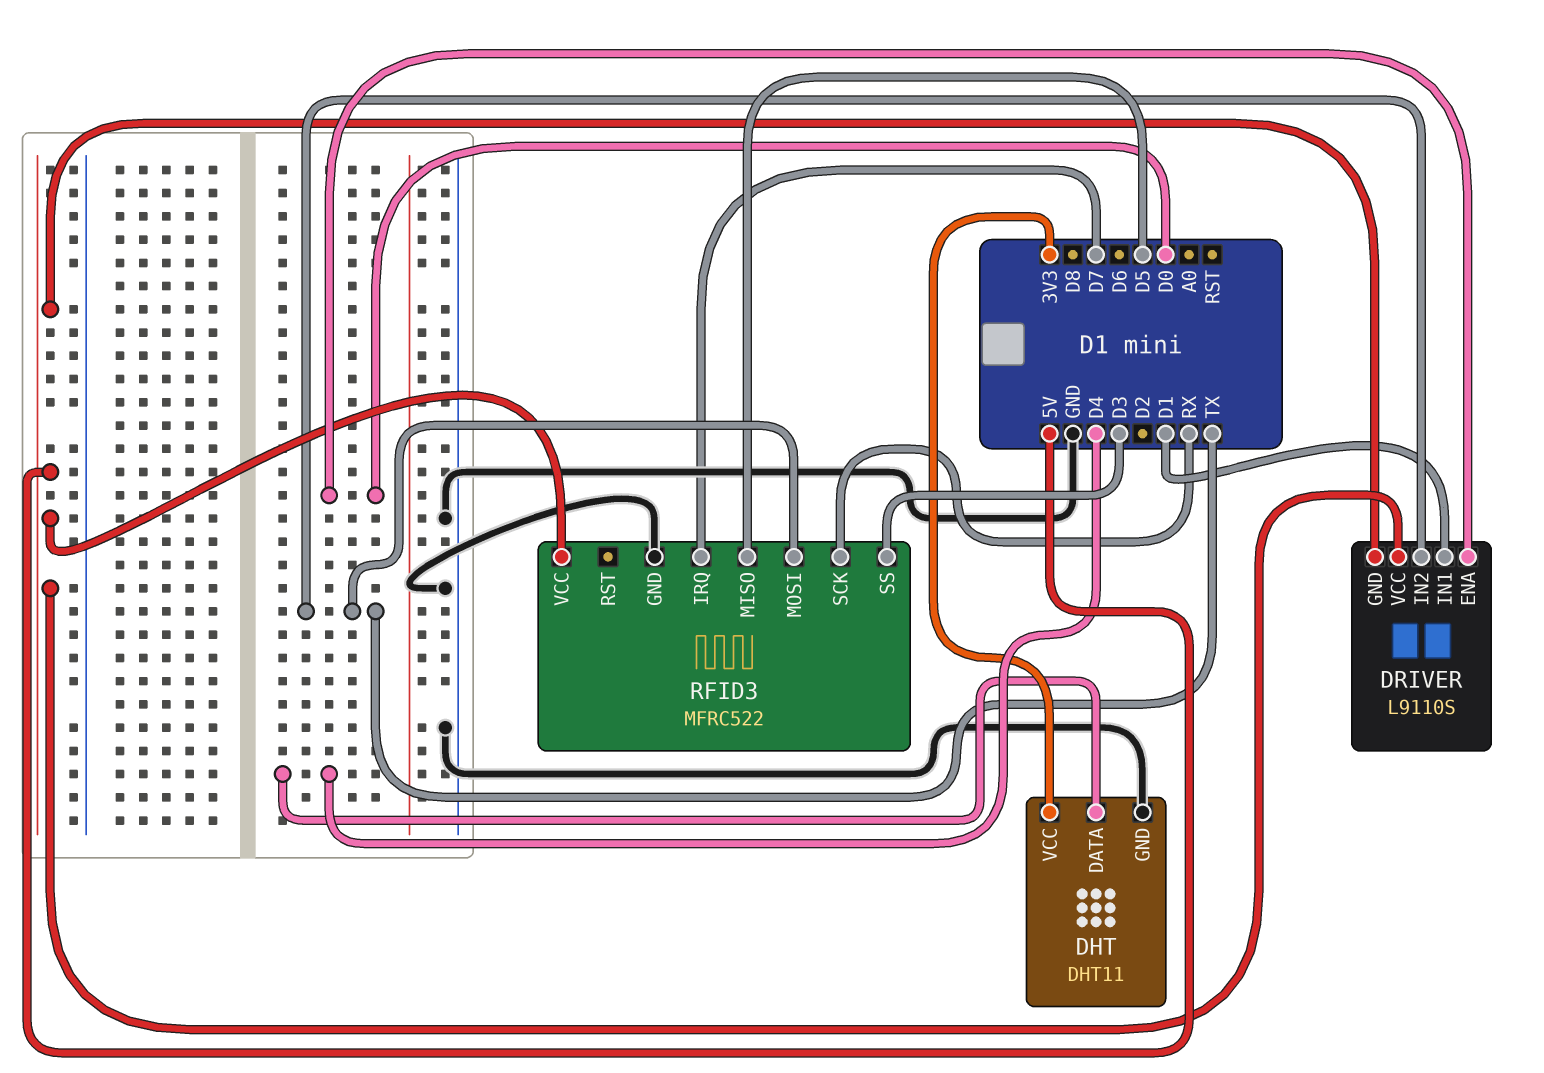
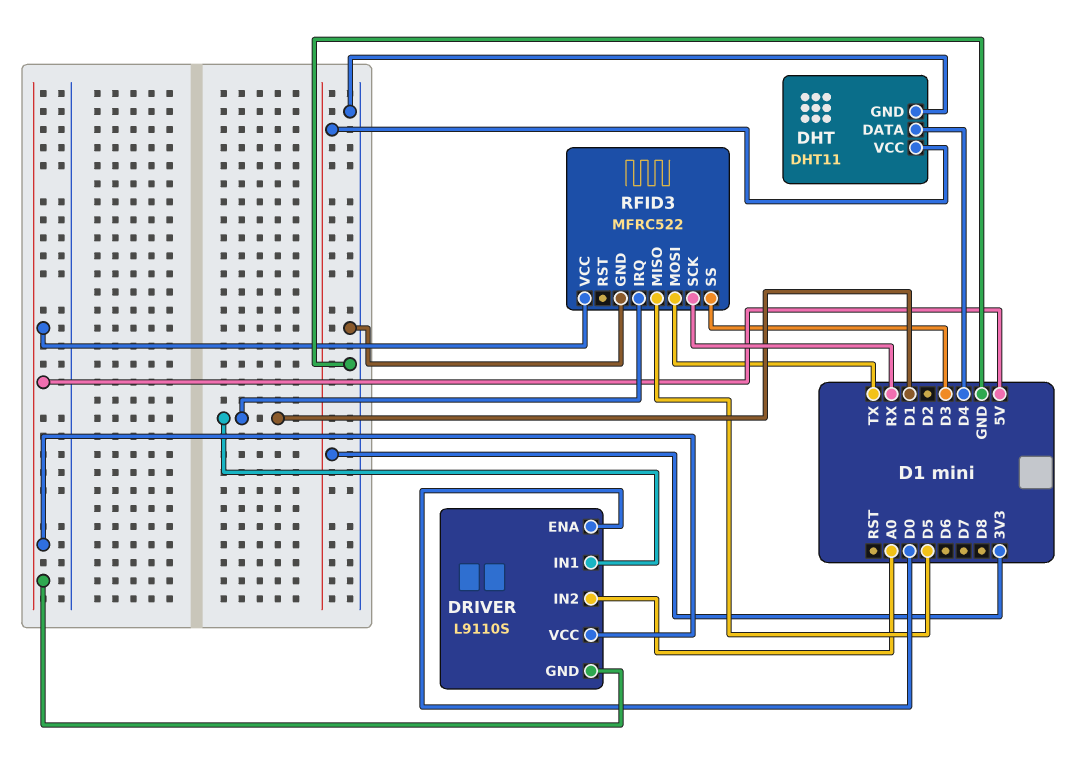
DRIVER pin IN2: TX -> A0
RFID3 pin IRQ: D7 -> D1

